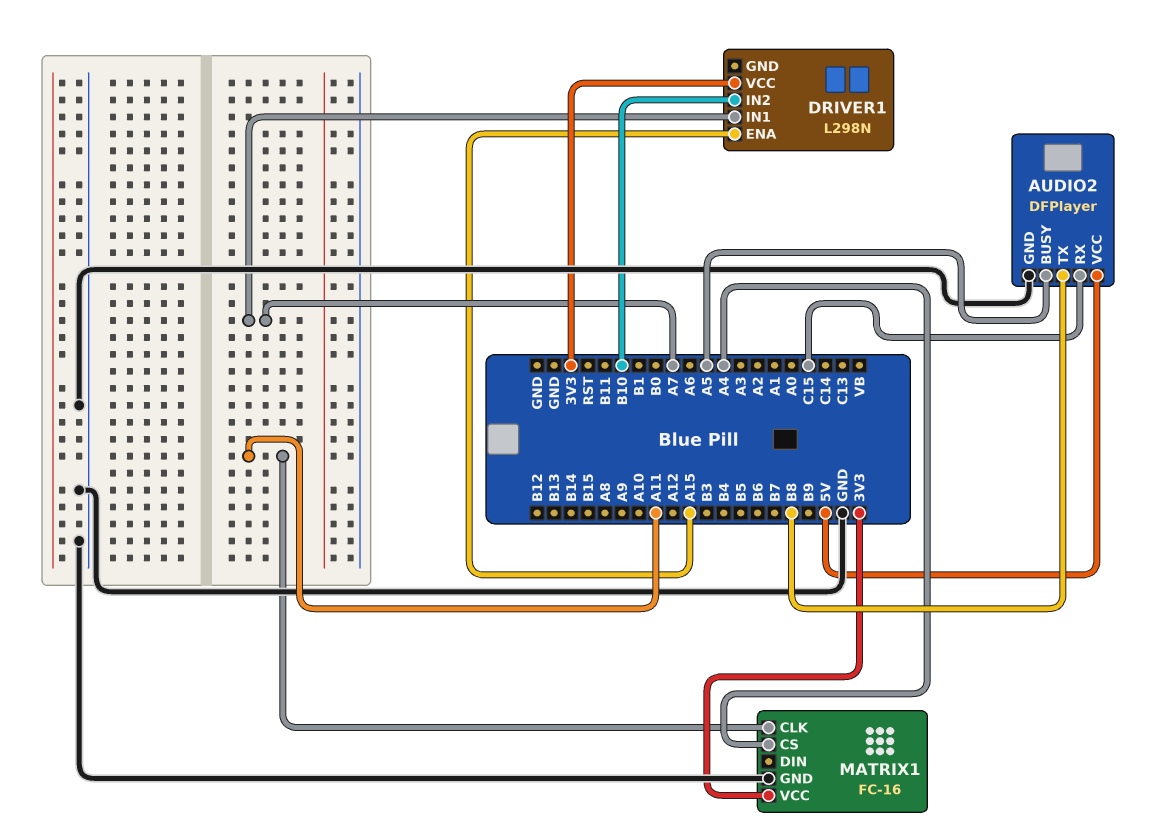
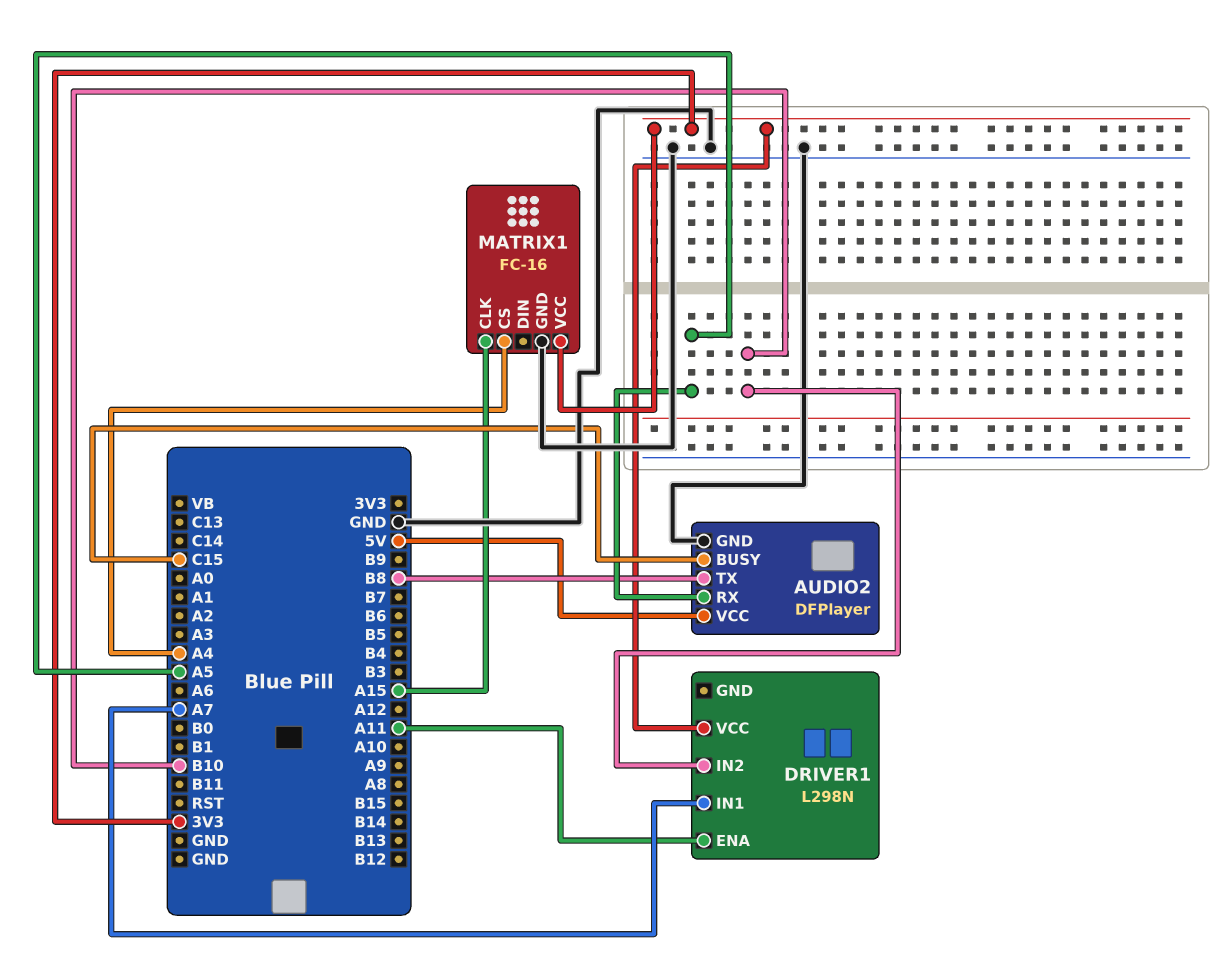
AUDIO2 pin BUSY: A5 -> C15
AUDIO2 pin RX: C15 -> A5
DRIVER1 pin ENA: A15 -> A11
MATRIX1 pin CLK: A11 -> A15

